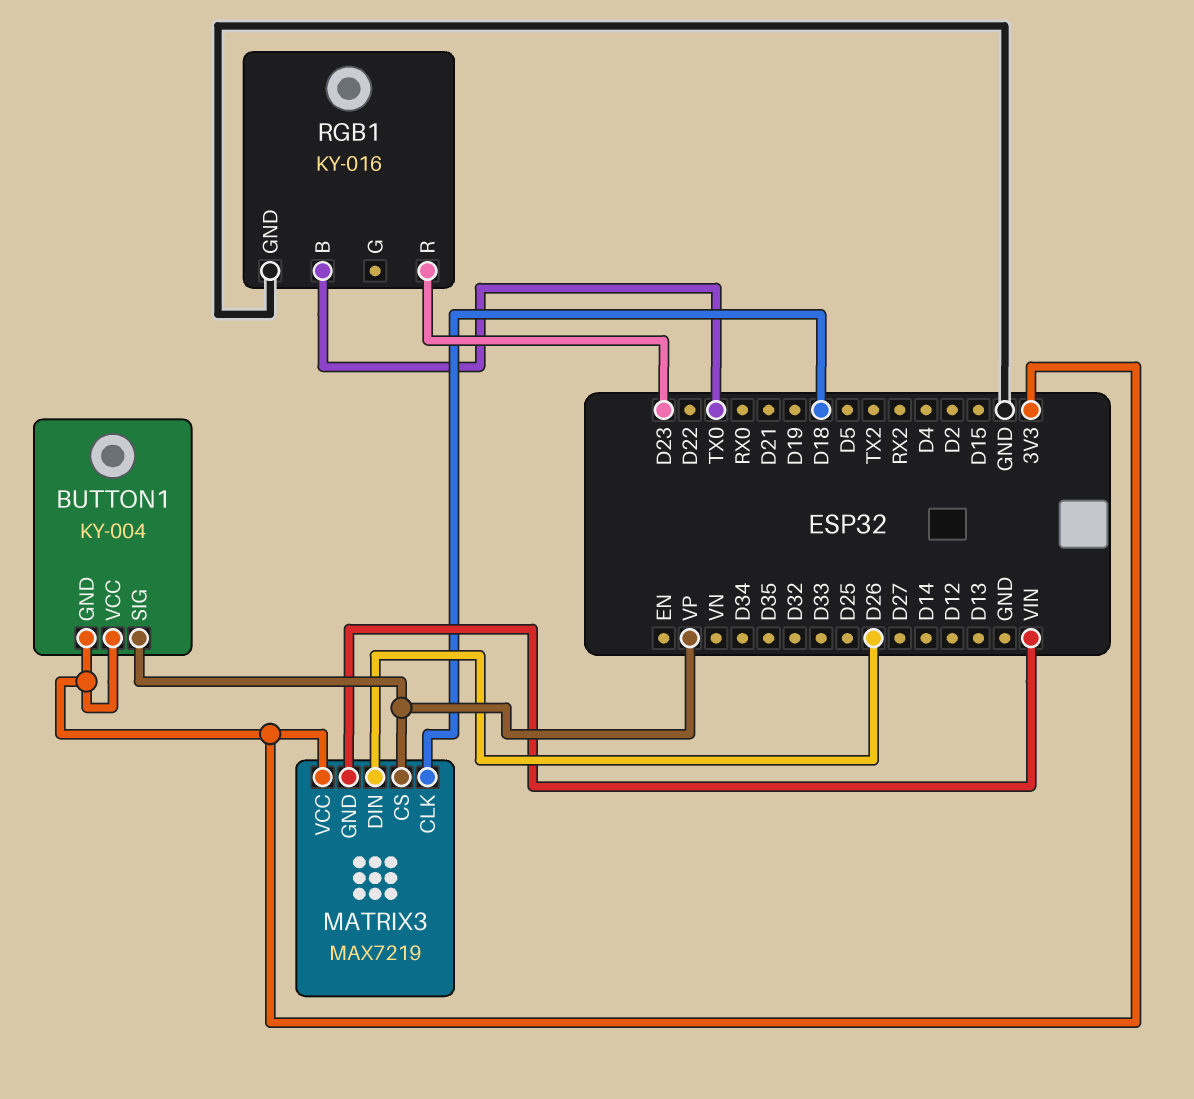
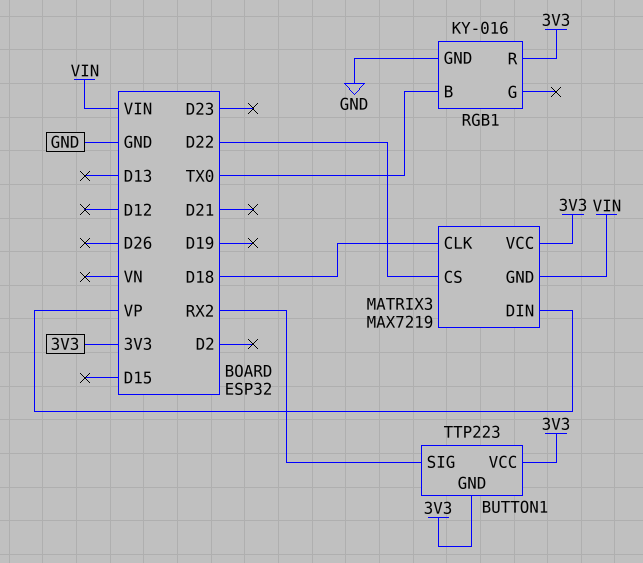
BUTTON1: KY-004 -> TTP223
BUTTON1 pin SIG: VP -> RX2
MATRIX3 pin CS: VP -> D22
MATRIX3 pin DIN: D26 -> VP
RGB1 pin R: D23 -> 3V3

